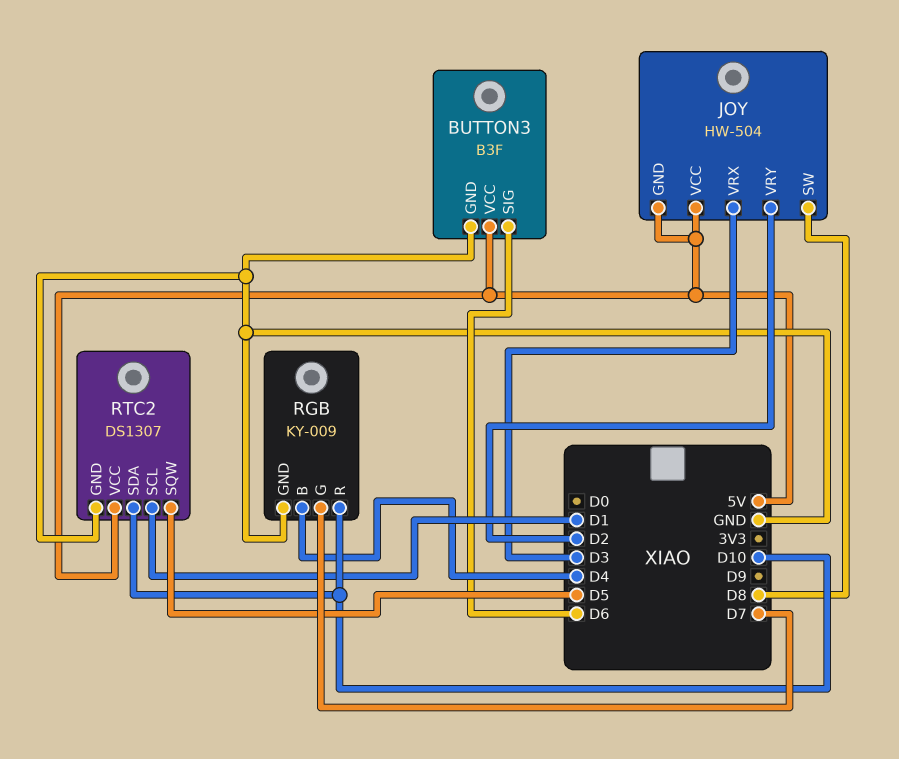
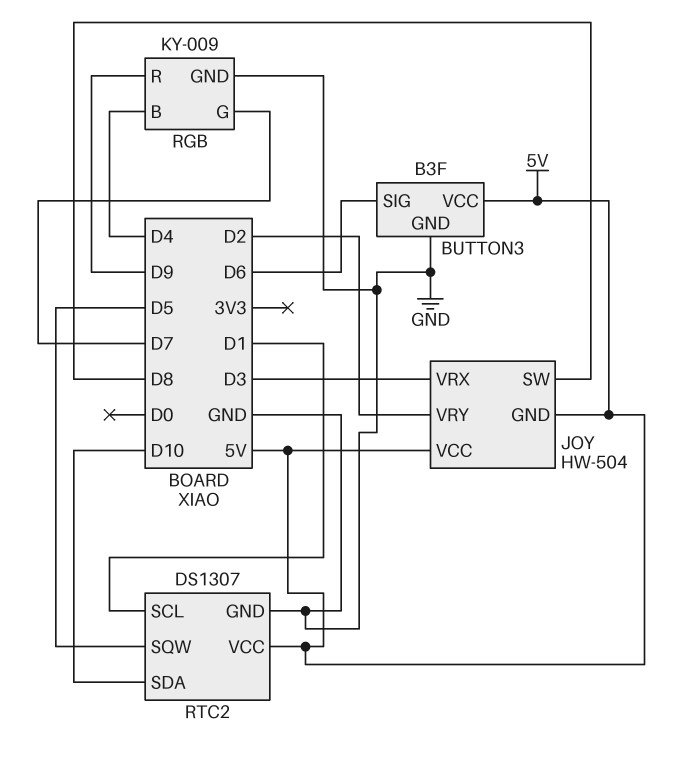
RGB pin R: D10 -> D9

